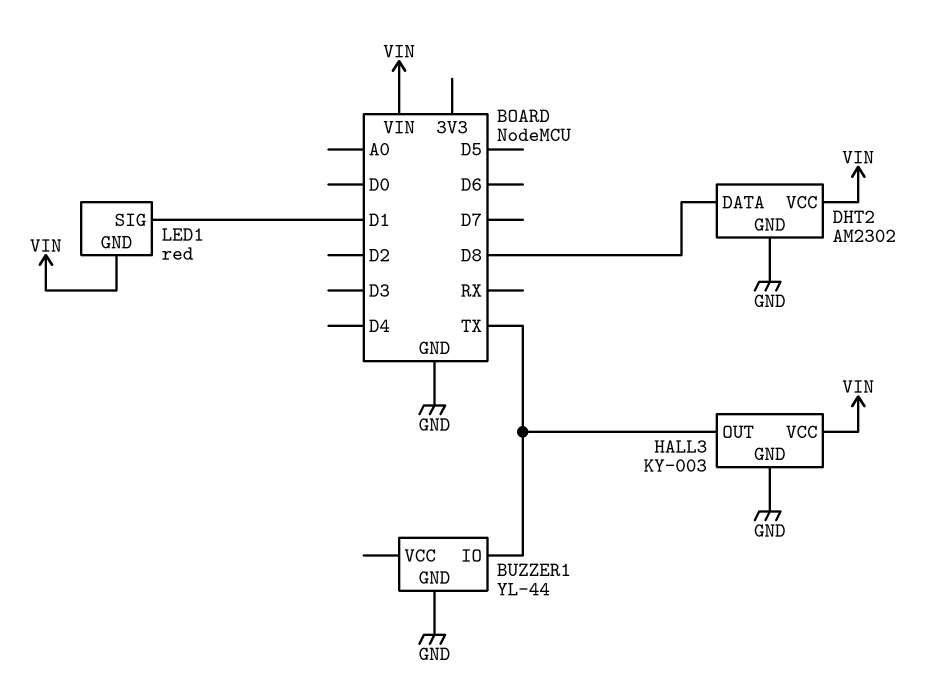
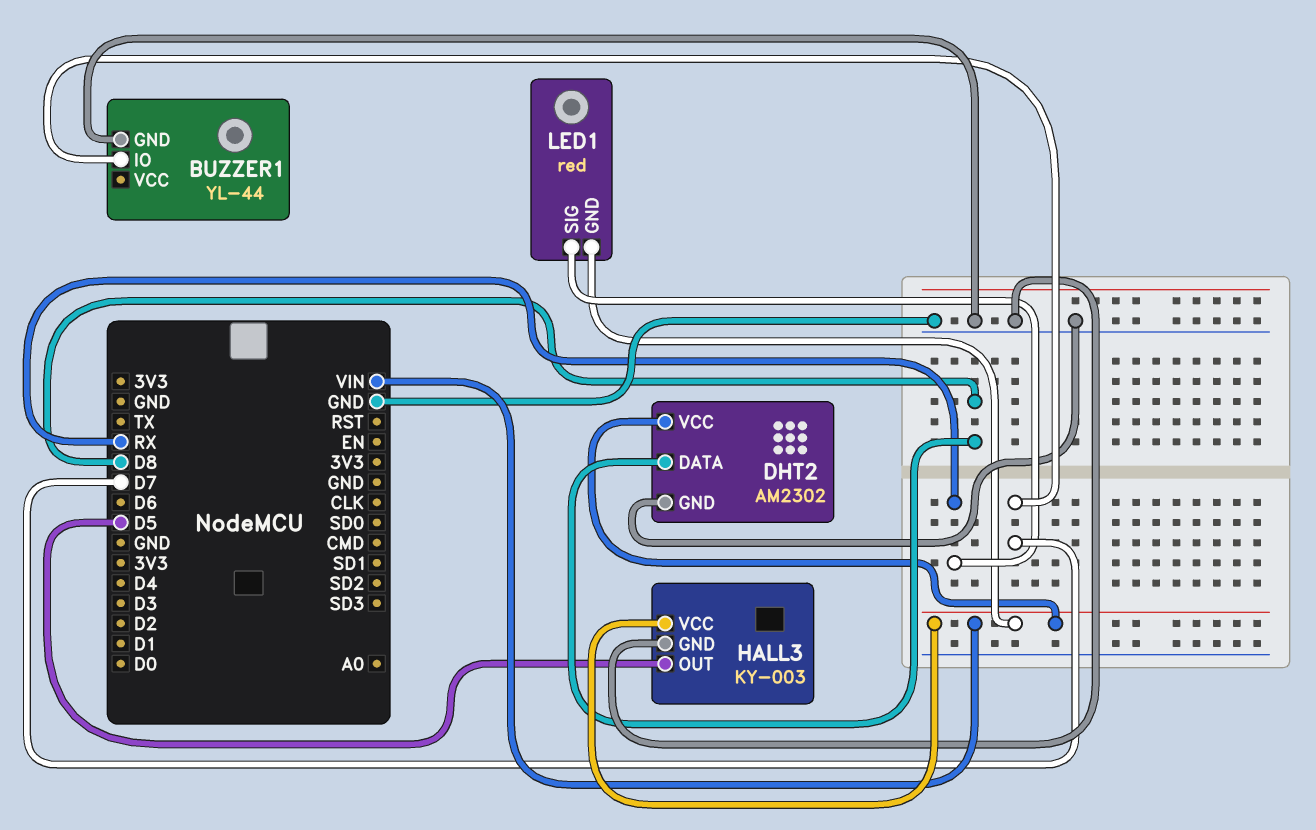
BUZZER1 pin IO: TX -> D7
HALL3 pin OUT: TX -> D5
LED1 pin SIG: D1 -> RX

